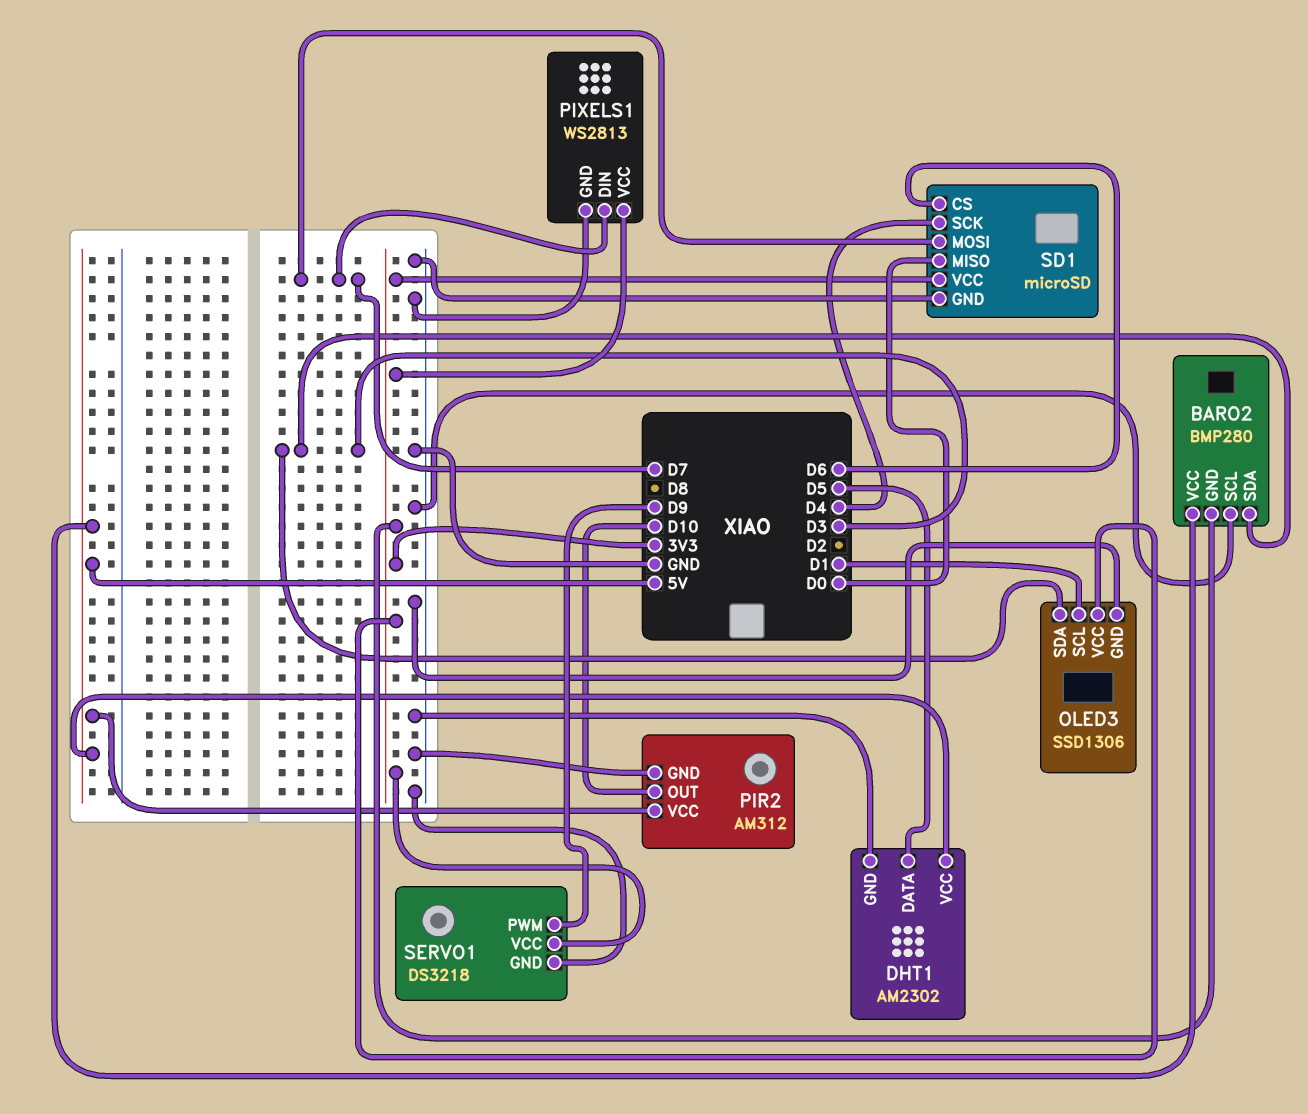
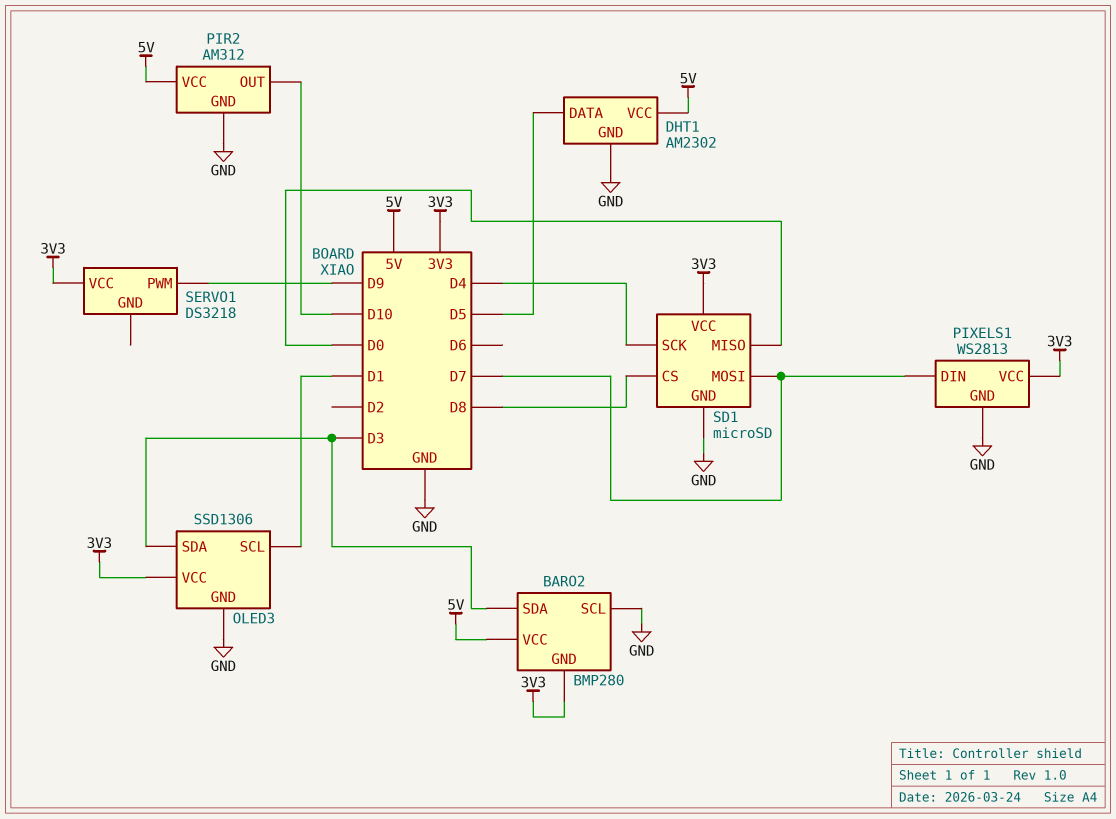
SD1 pin CS: D6 -> D8
SERVO1 pin GND: GND -> none

